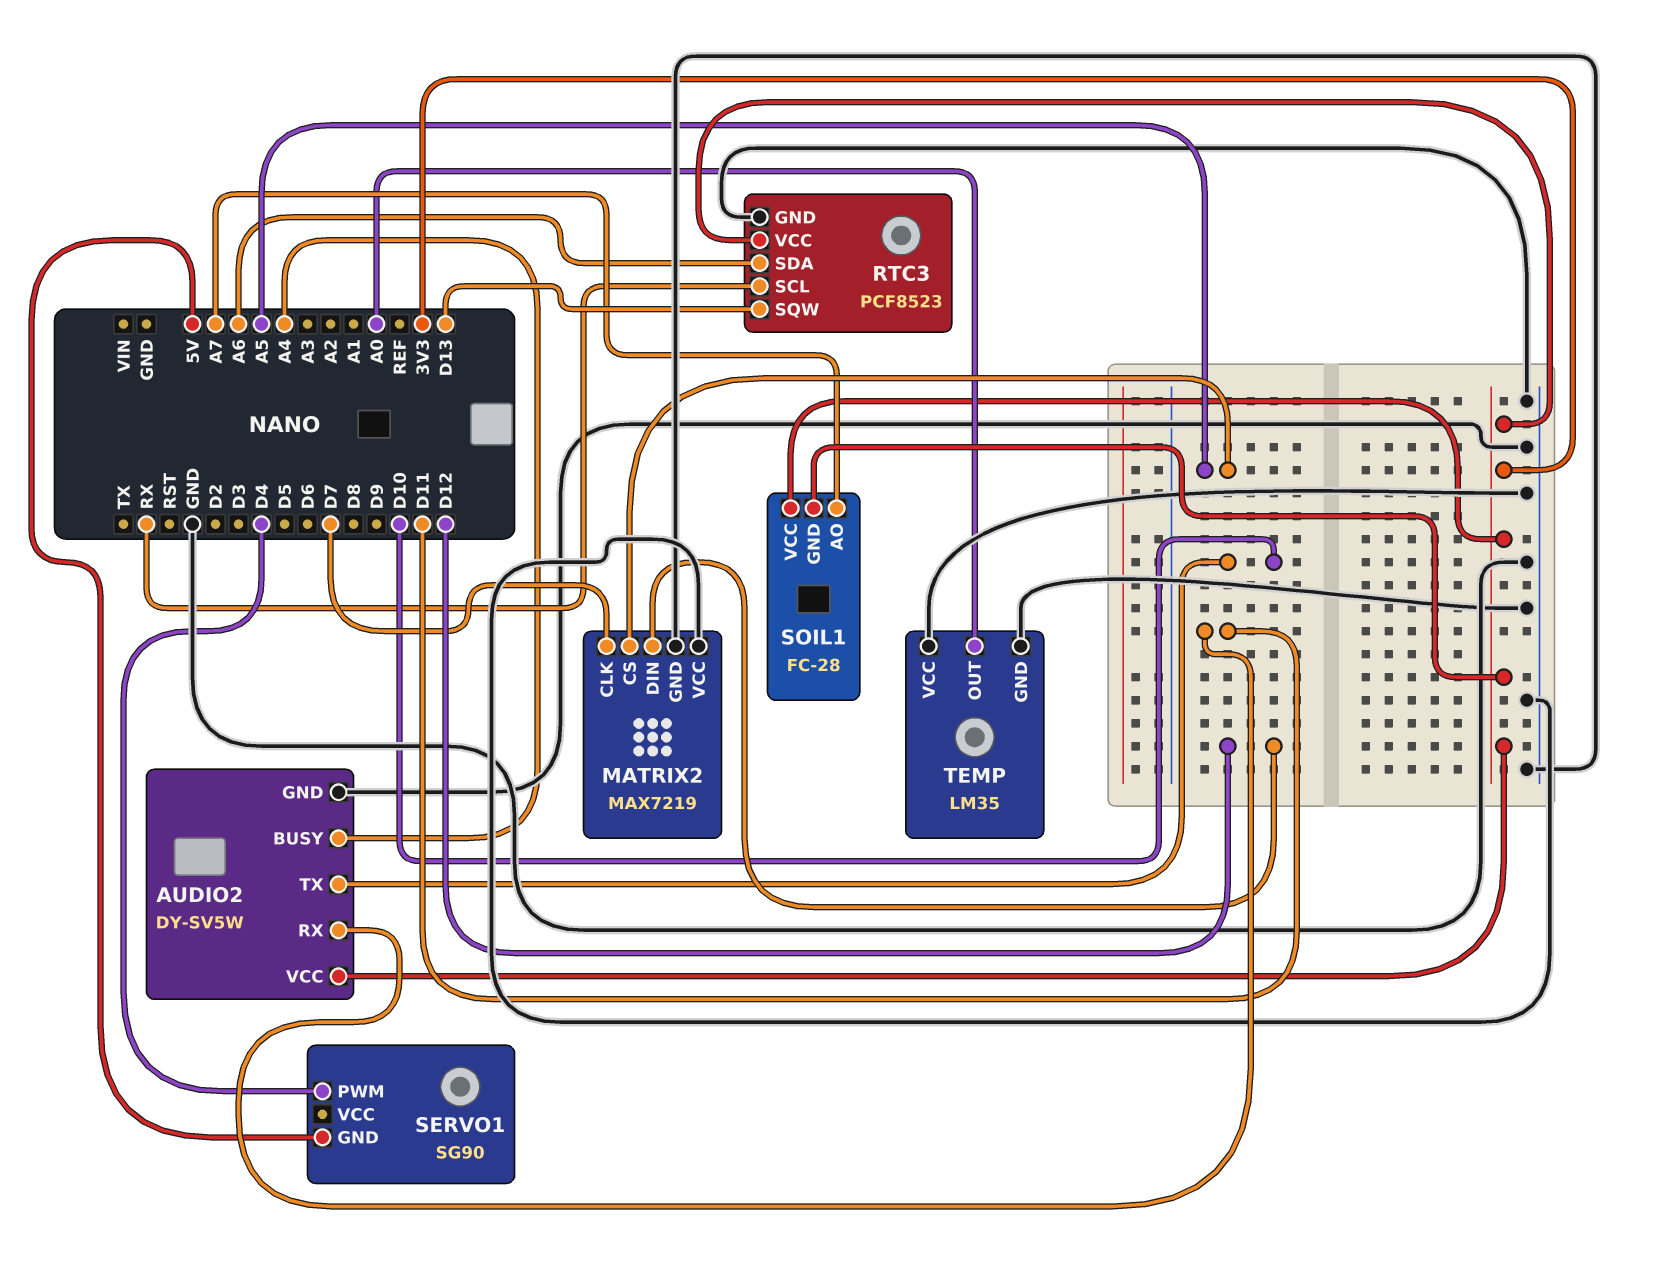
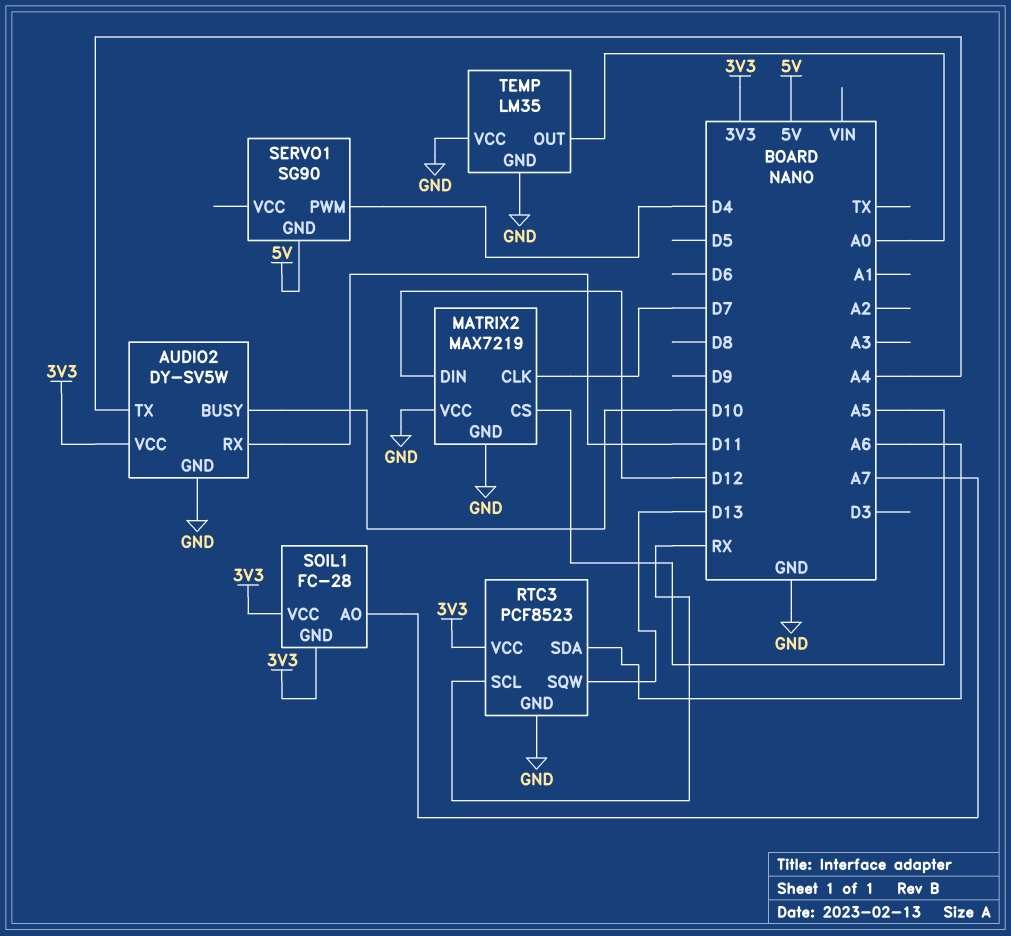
AUDIO2 pin BUSY: A4 -> D10
AUDIO2 pin TX: D10 -> A4

